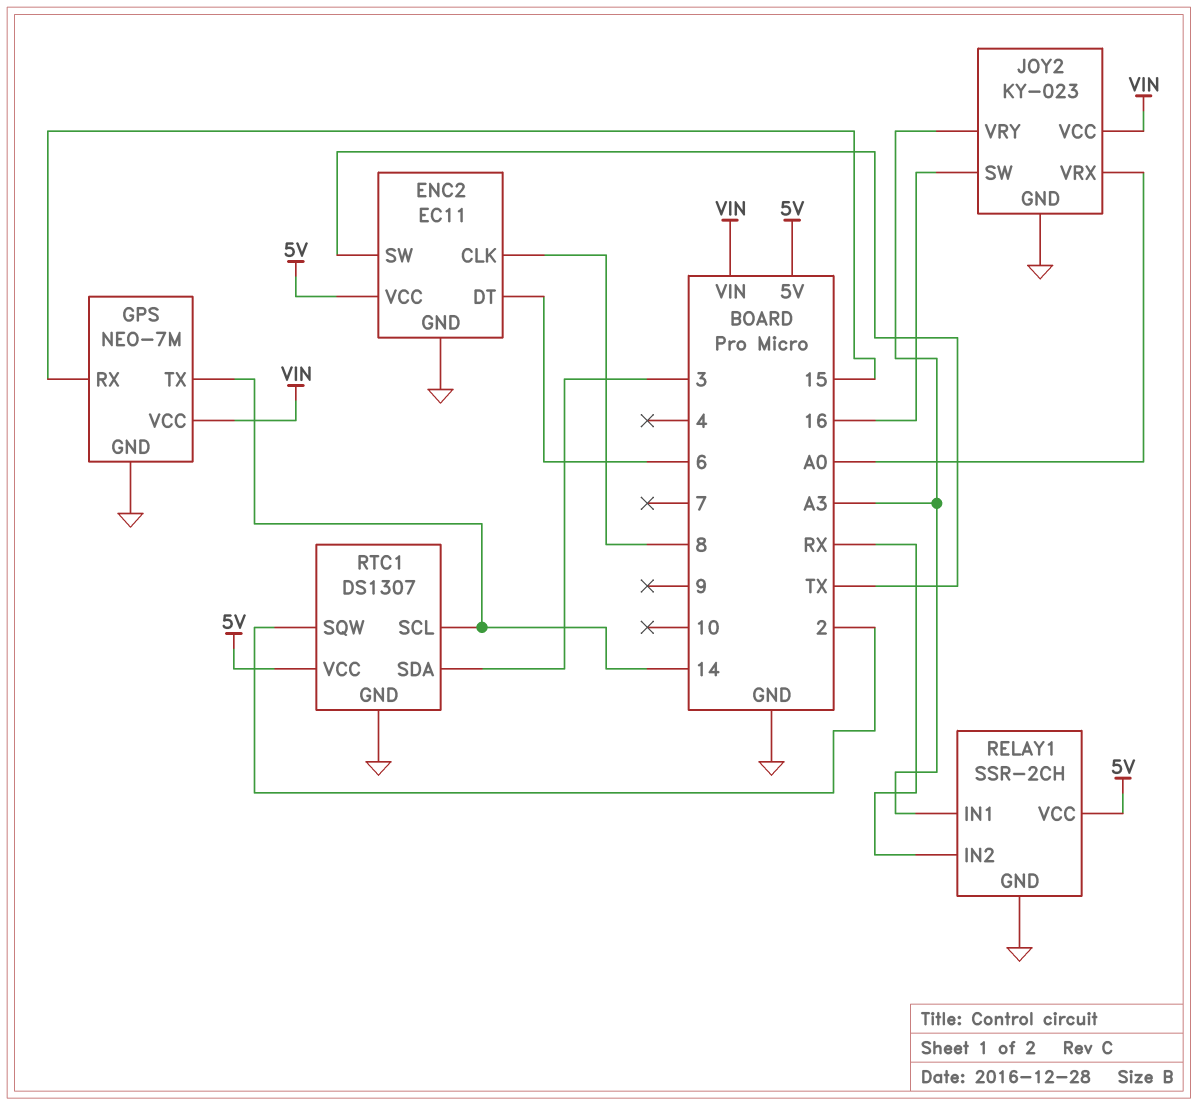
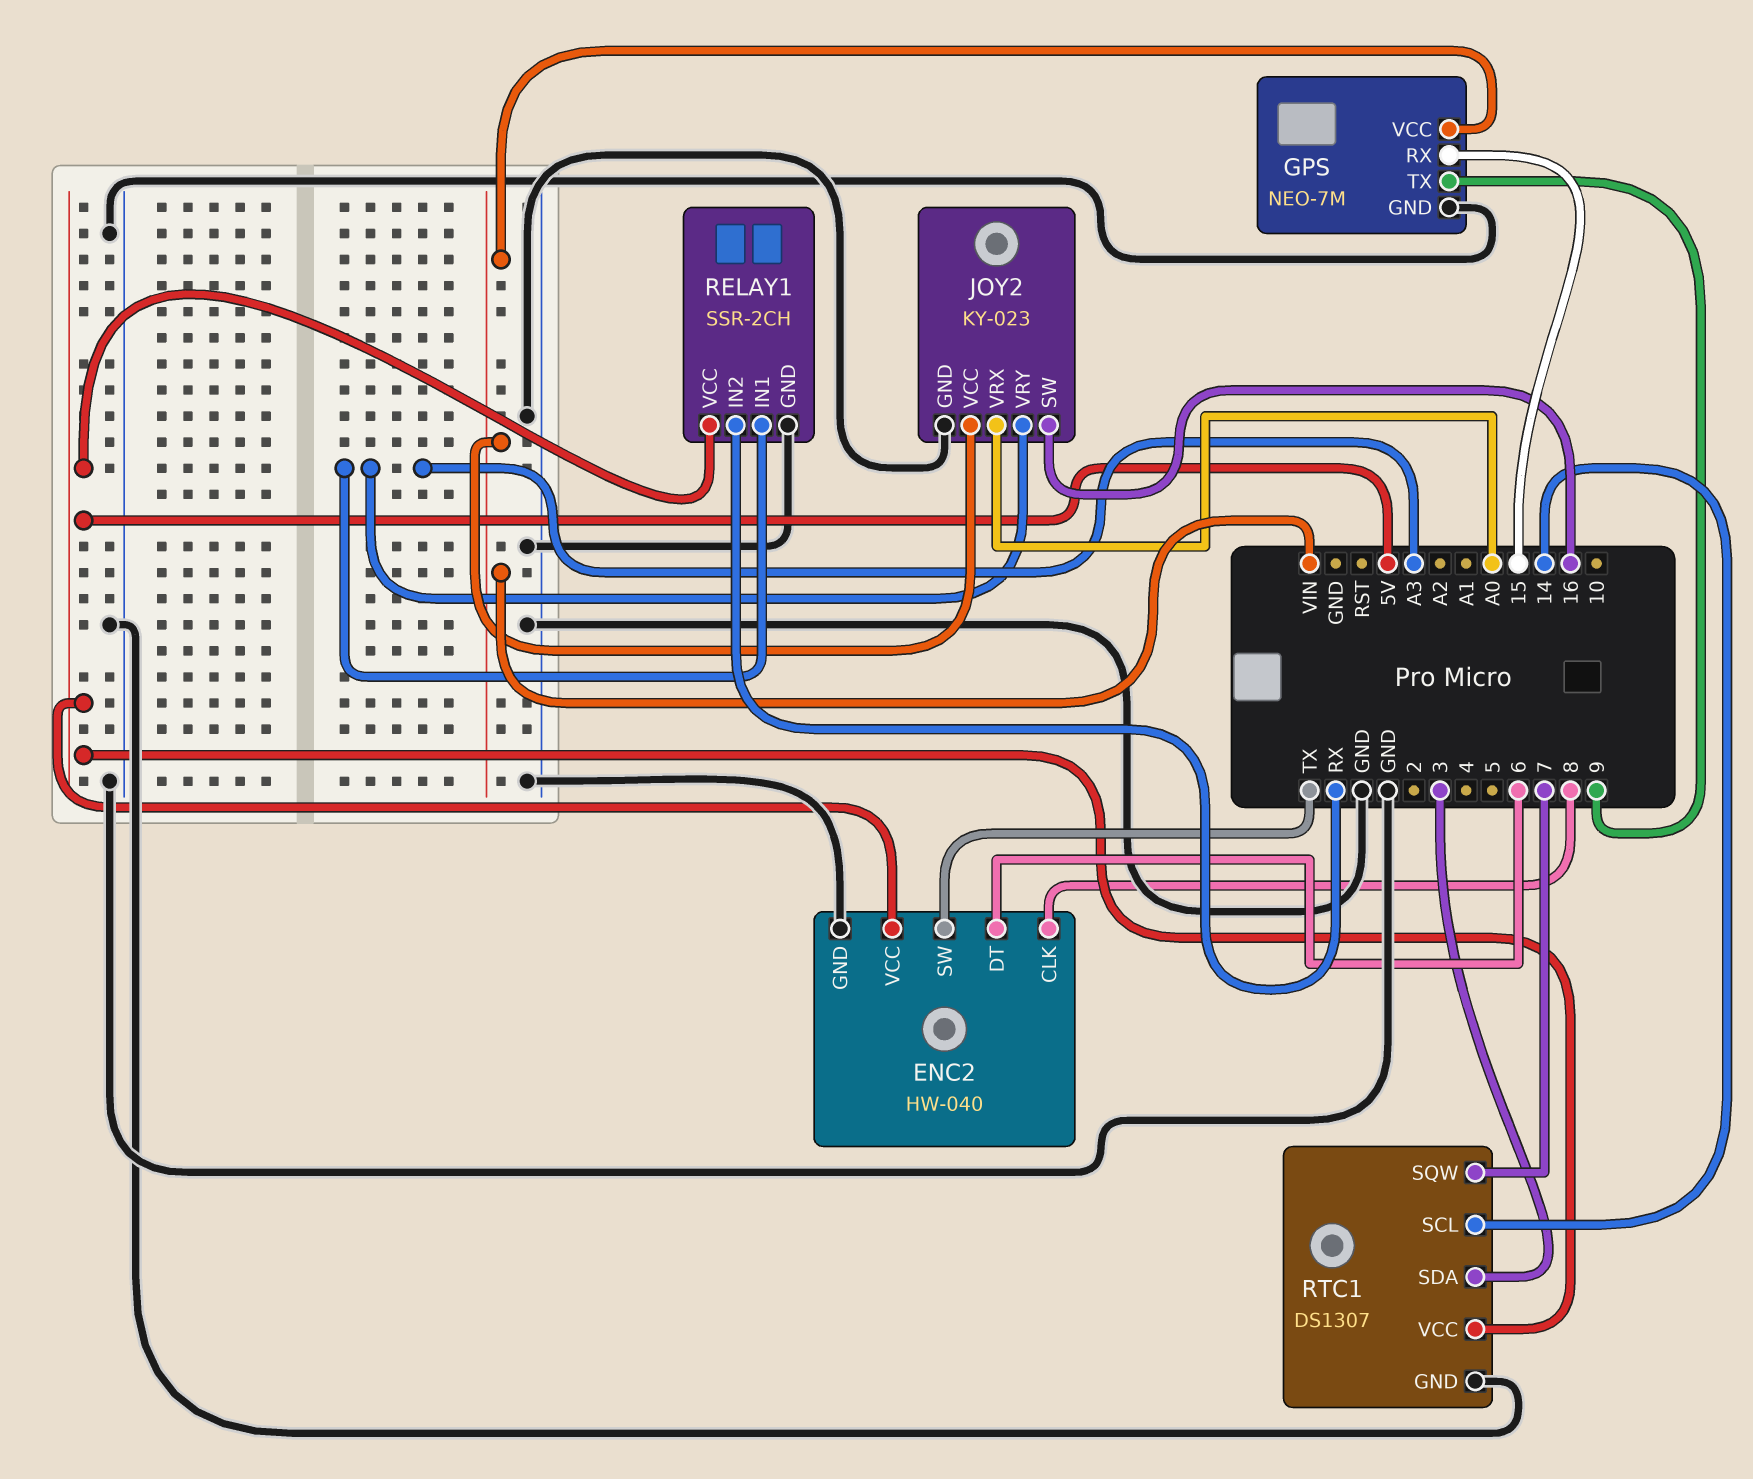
ENC2: EC11 -> HW-040
GPS pin TX: 14 -> 9
RTC1 pin SQW: 2 -> 7

